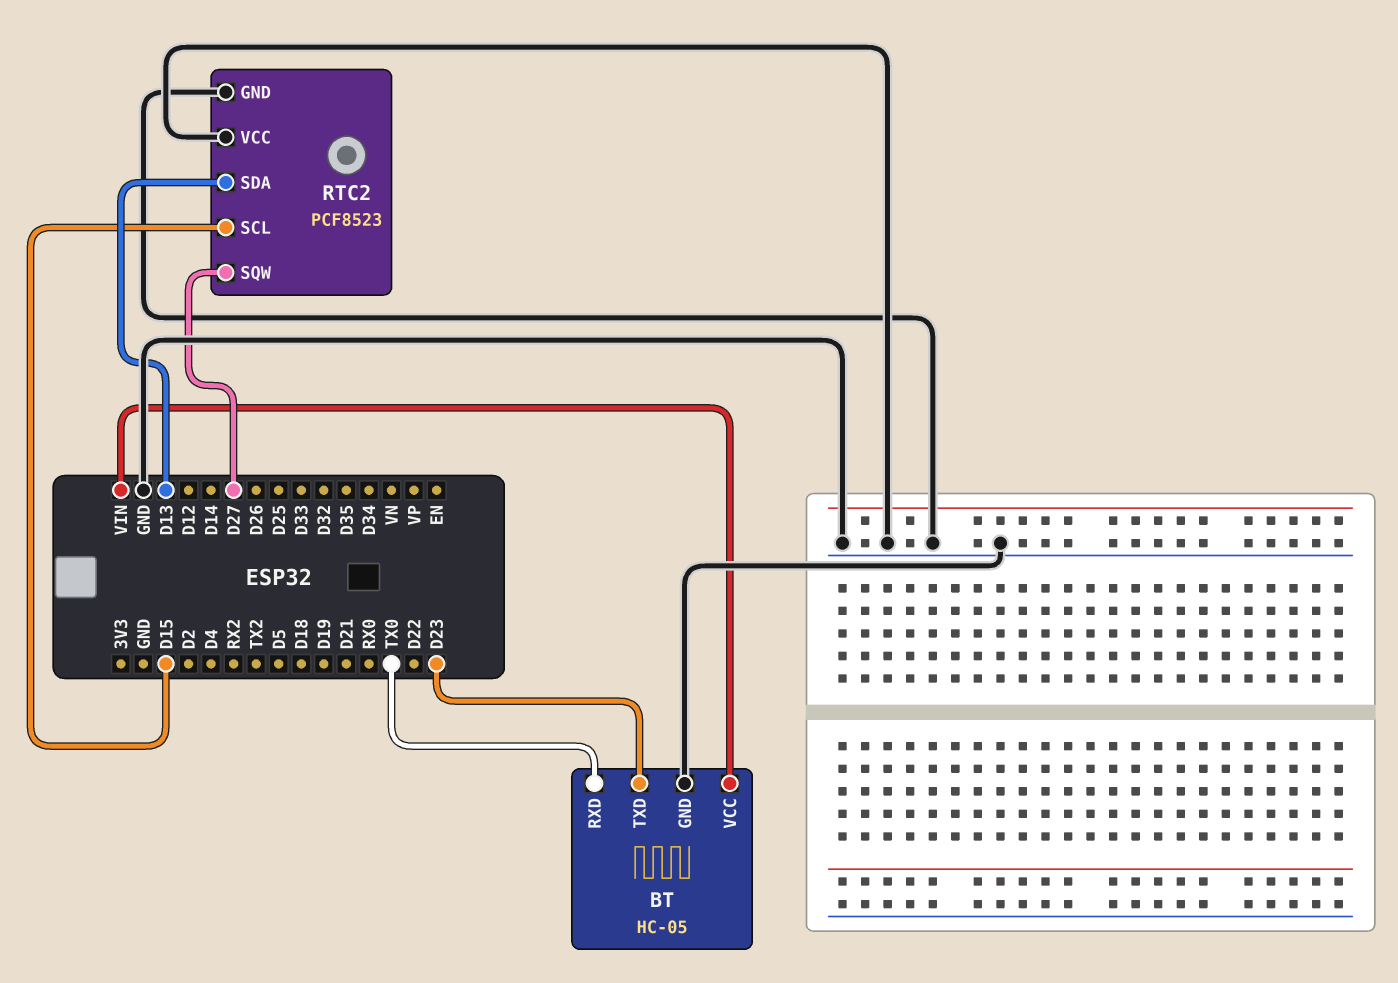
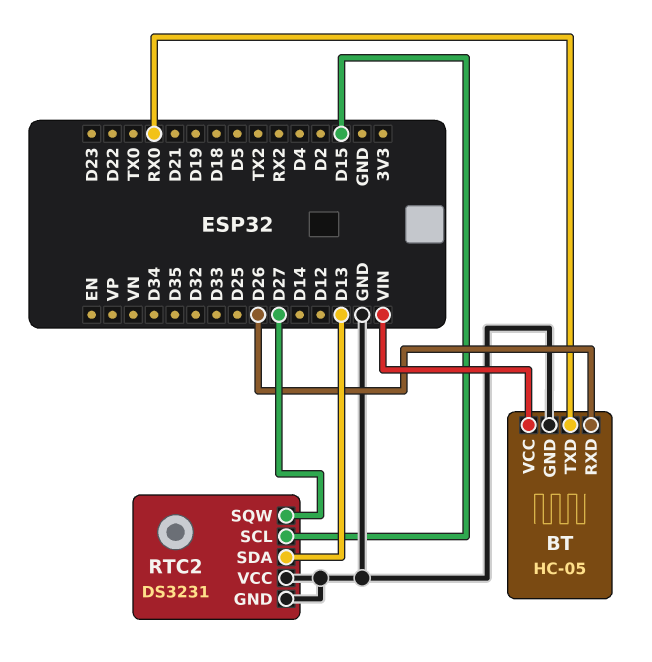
BT pin RXD: TX0 -> D26
BT pin TXD: D23 -> RX0
RTC2: PCF8523 -> DS3231

